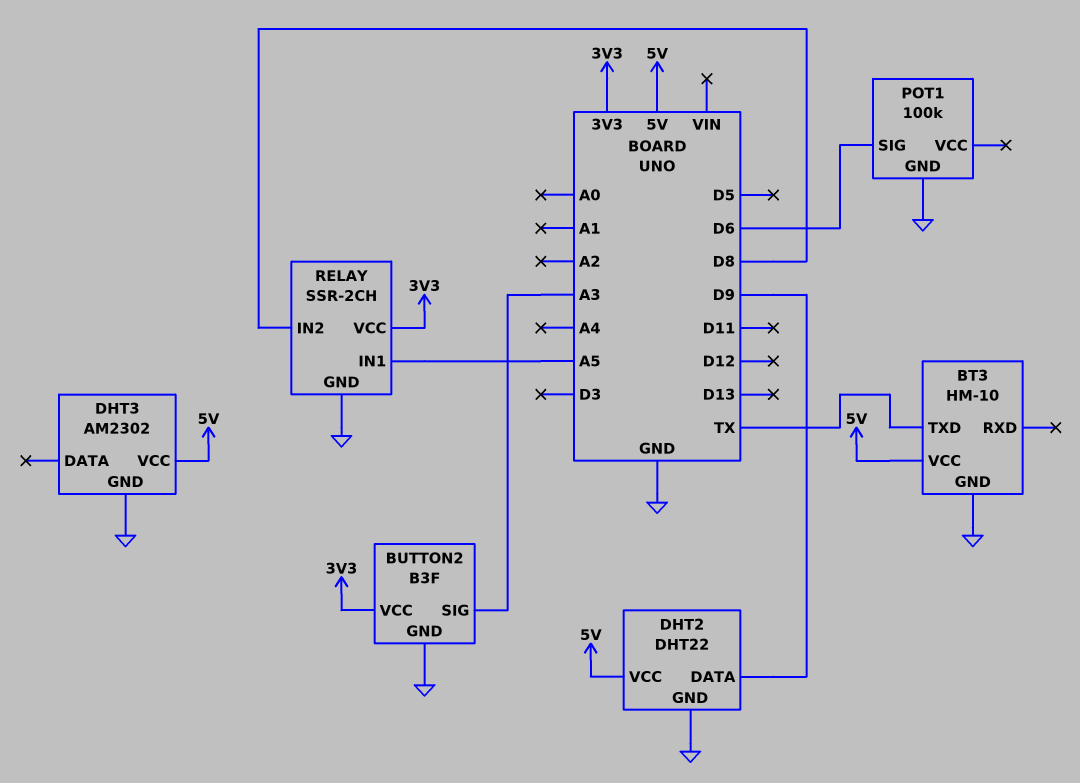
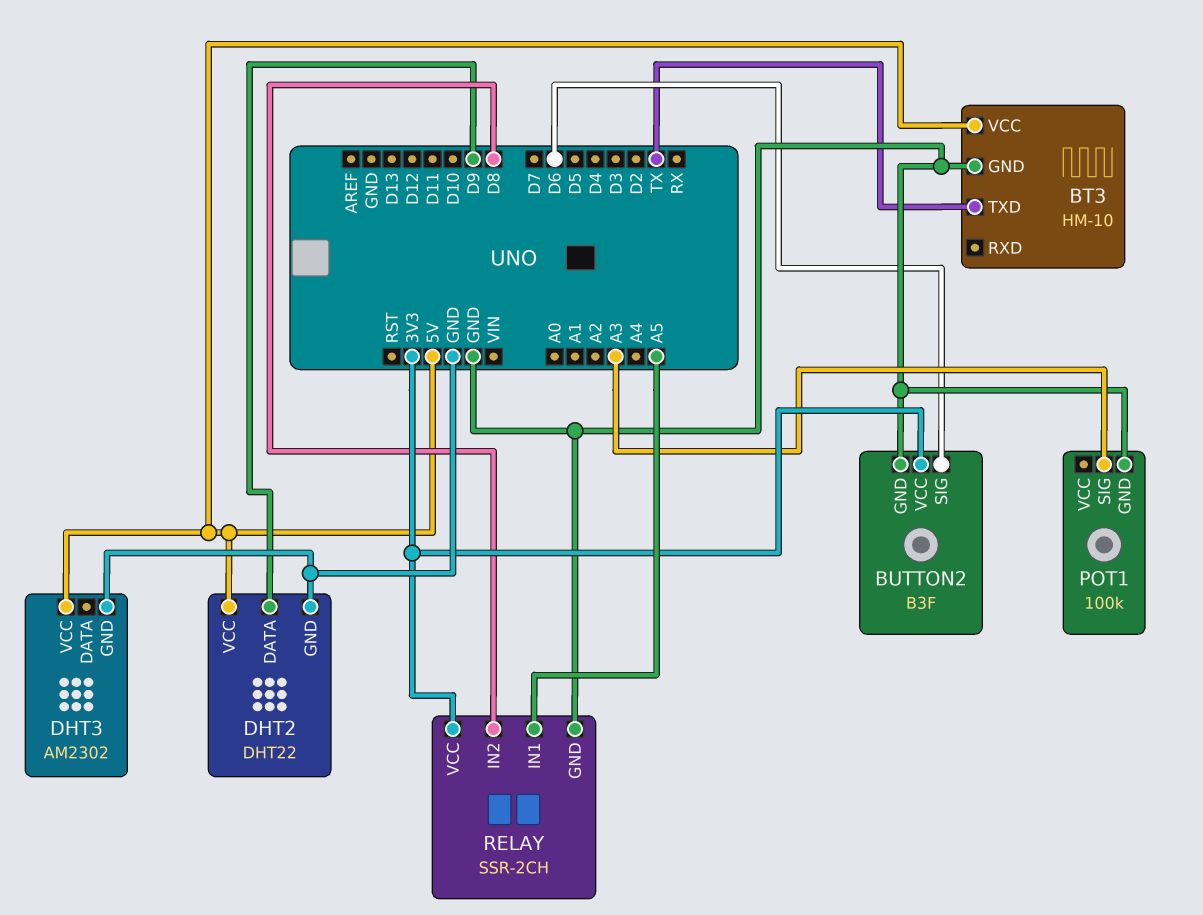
BUTTON2 pin SIG: A3 -> D6
POT1 pin SIG: D6 -> A3

